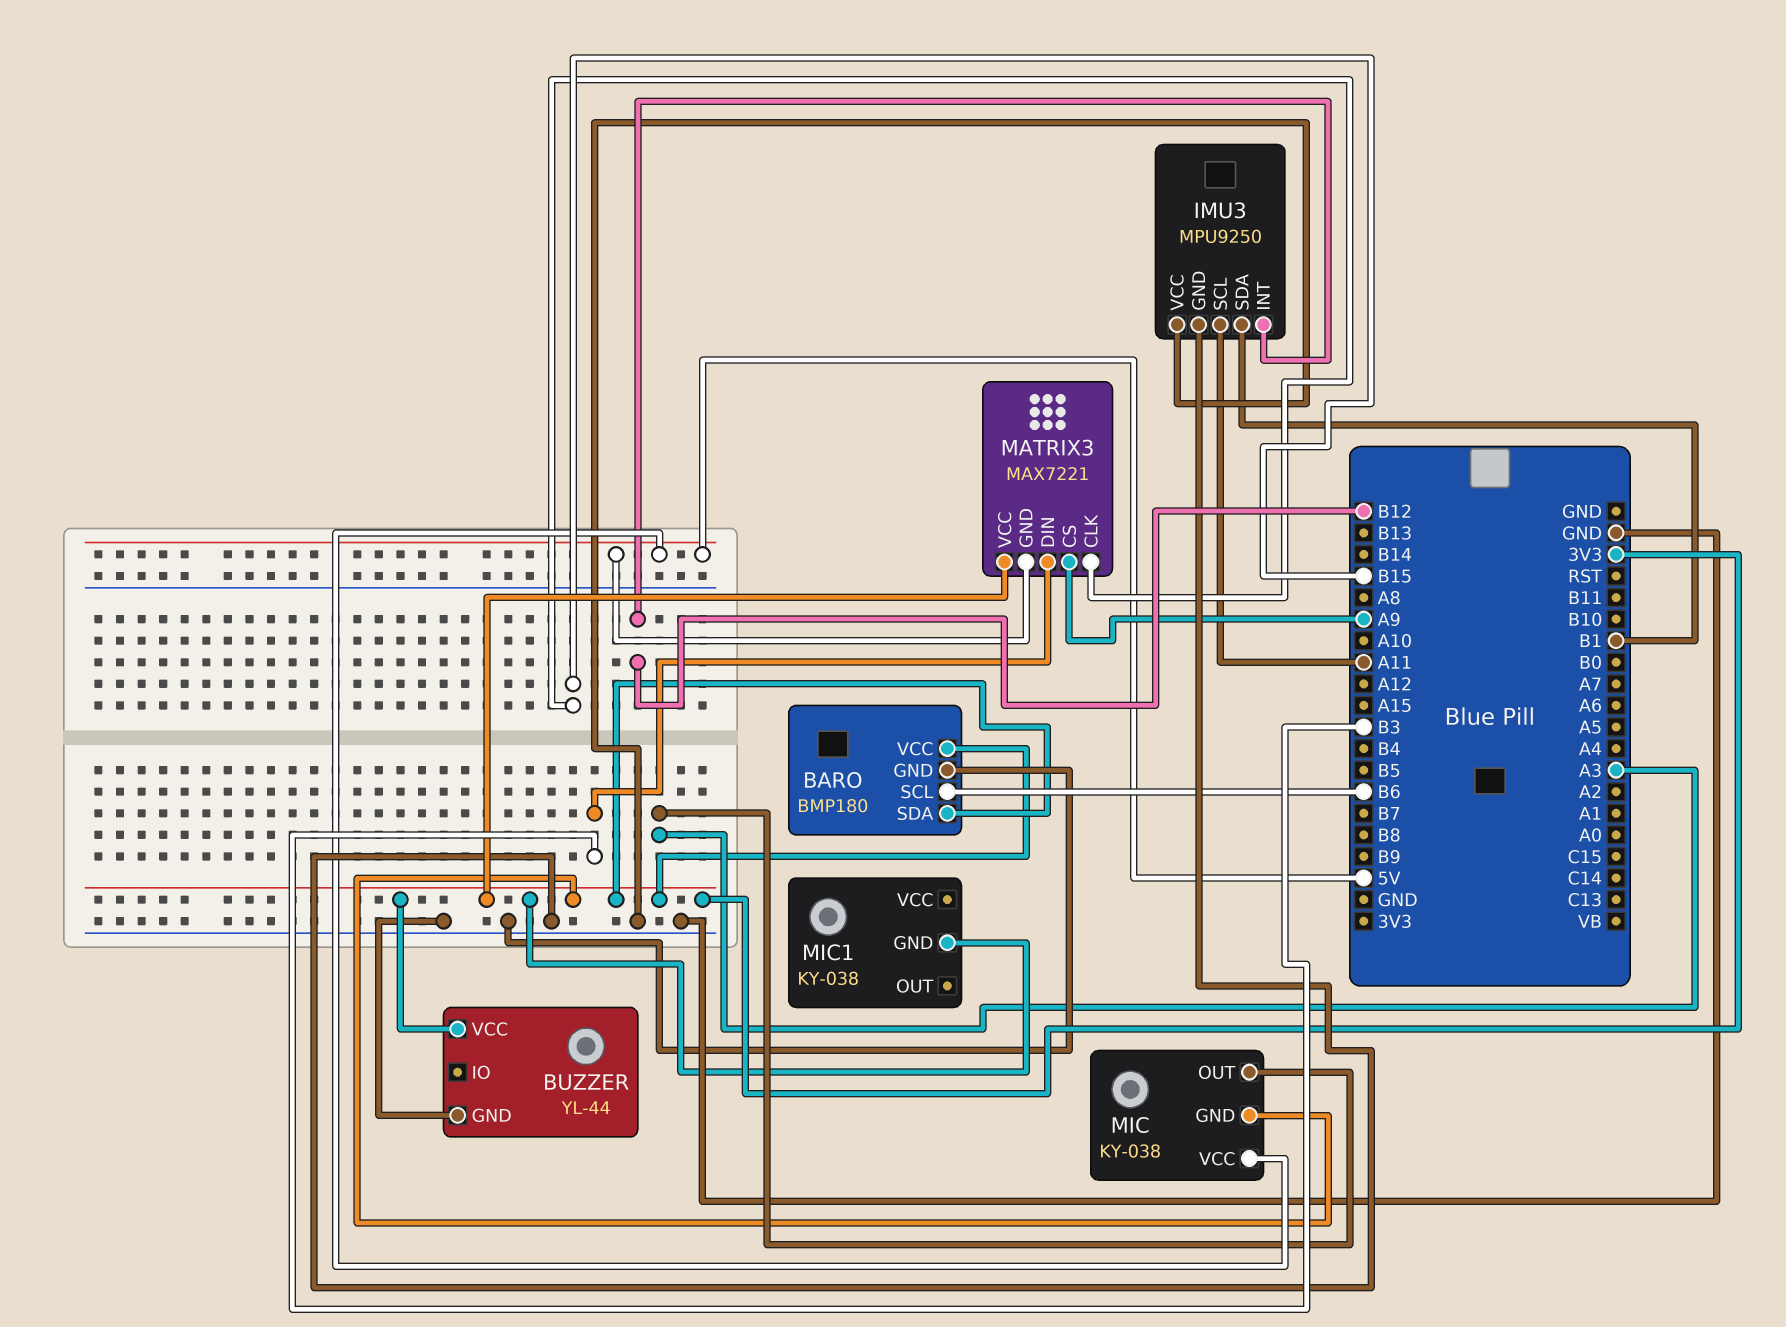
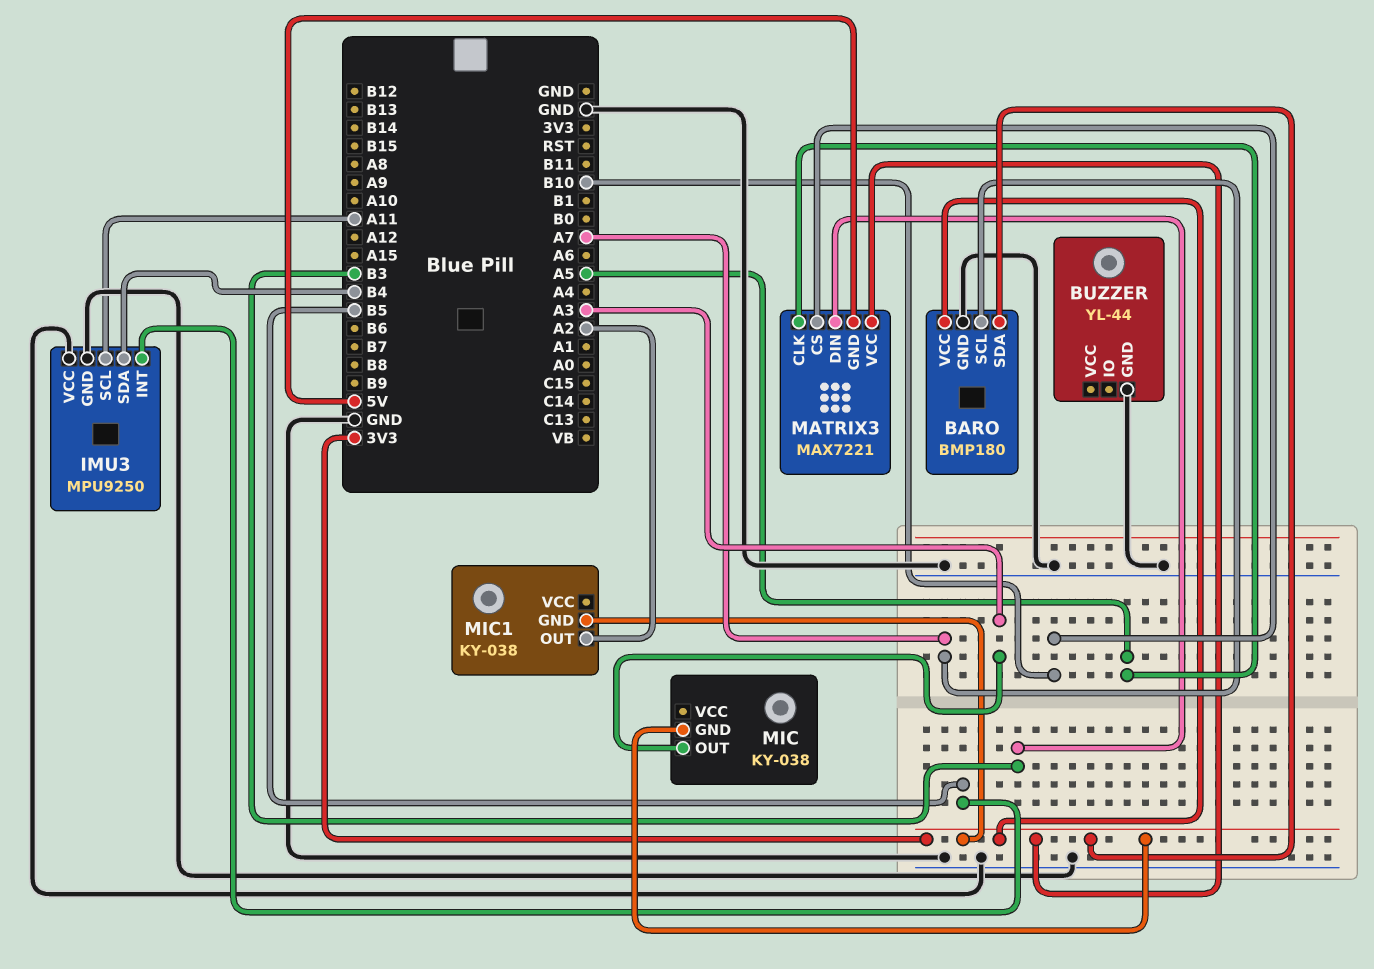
BARO pin SCL: B6 -> A7
BUZZER pin VCC: 3V3 -> none
IMU3 pin INT: B12 -> B5
IMU3 pin SDA: B1 -> B4
MATRIX3 pin CLK: B15 -> A5
MATRIX3 pin CS: A9 -> B10
MIC pin VCC: 5V -> none
MIC1 pin OUT: none -> A2

